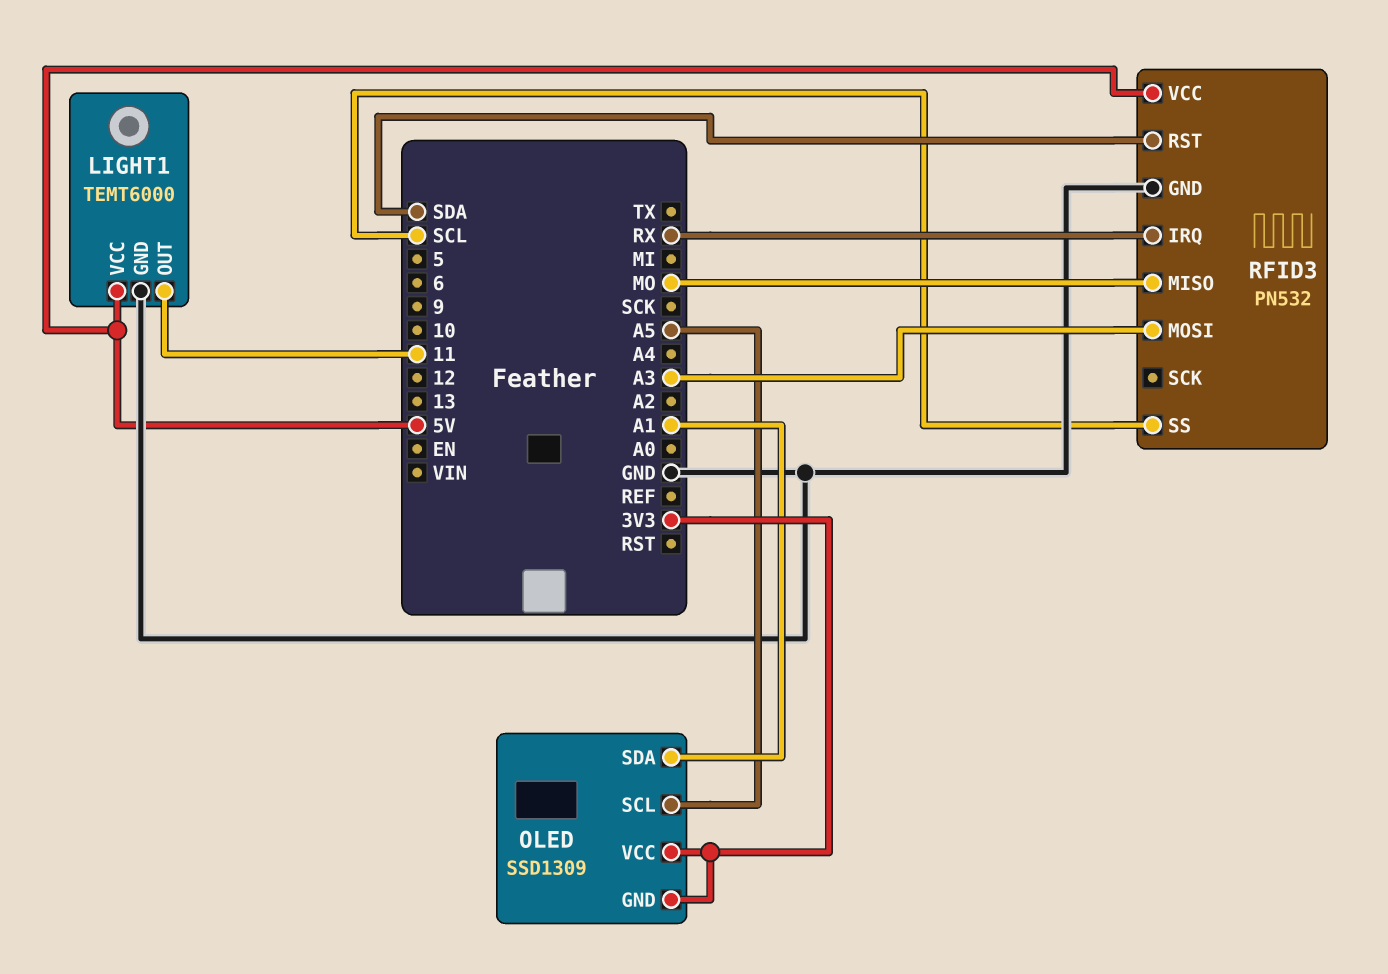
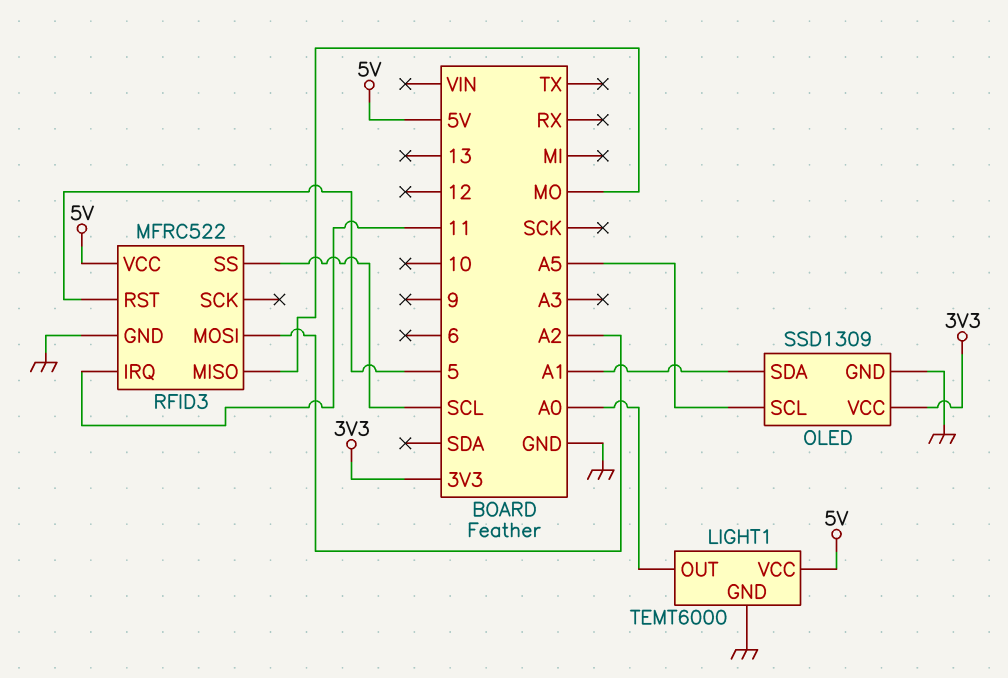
LIGHT1 pin OUT: 11 -> A0
OLED pin GND: 3V3 -> GND
RFID3: PN532 -> MFRC522
RFID3 pin IRQ: RX -> 11
RFID3 pin MOSI: A3 -> A2
RFID3 pin RST: SDA -> 5

